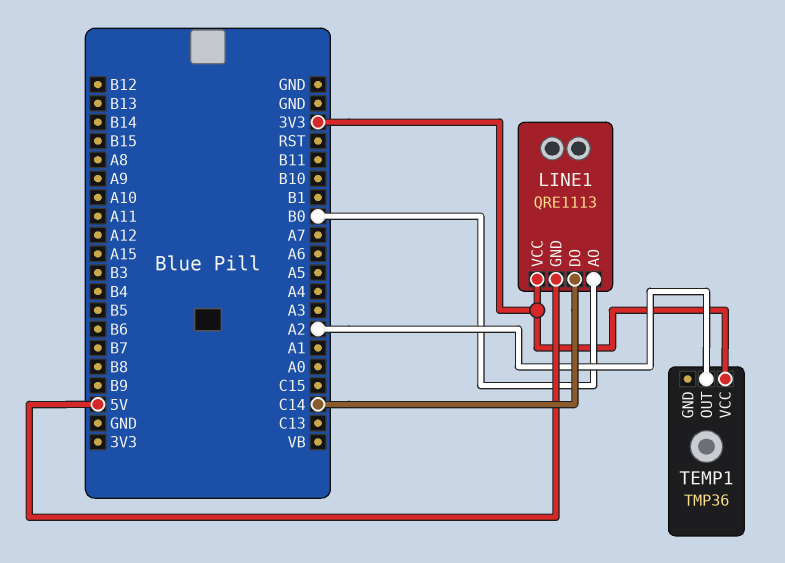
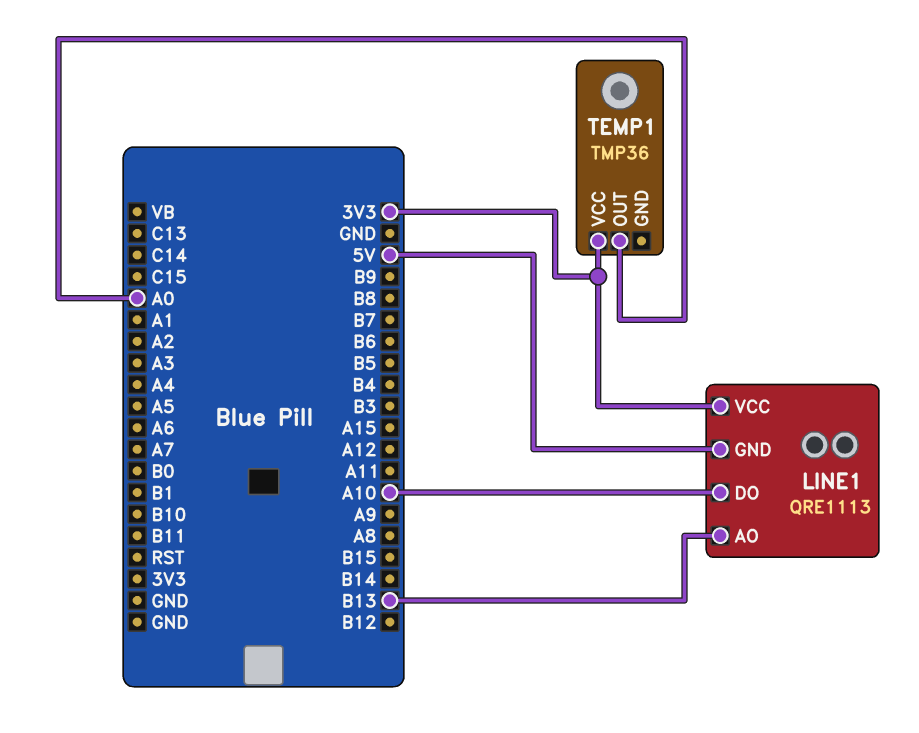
LINE1 pin AO: B0 -> B13
LINE1 pin DO: C14 -> A10
TEMP1 pin OUT: A2 -> A0

